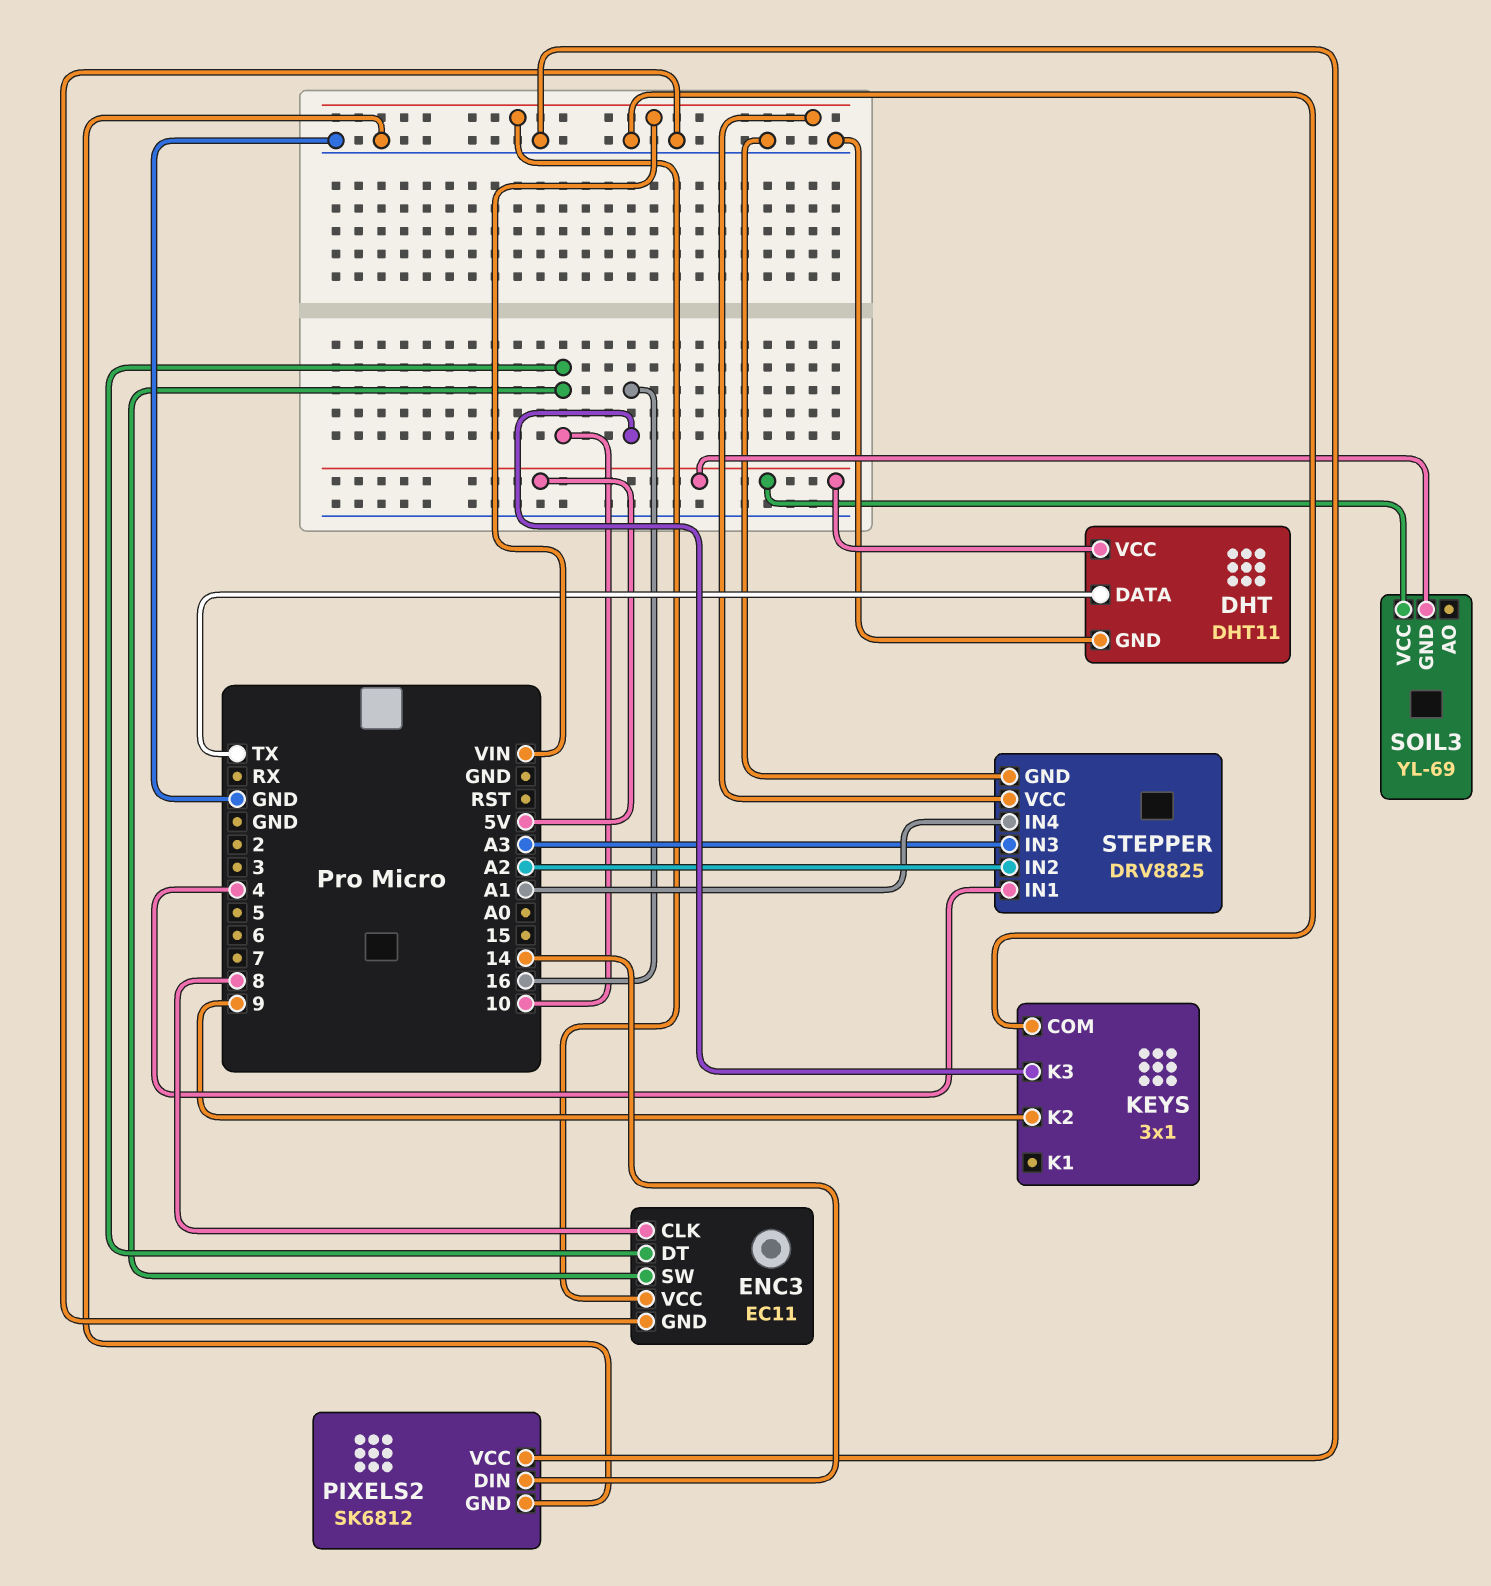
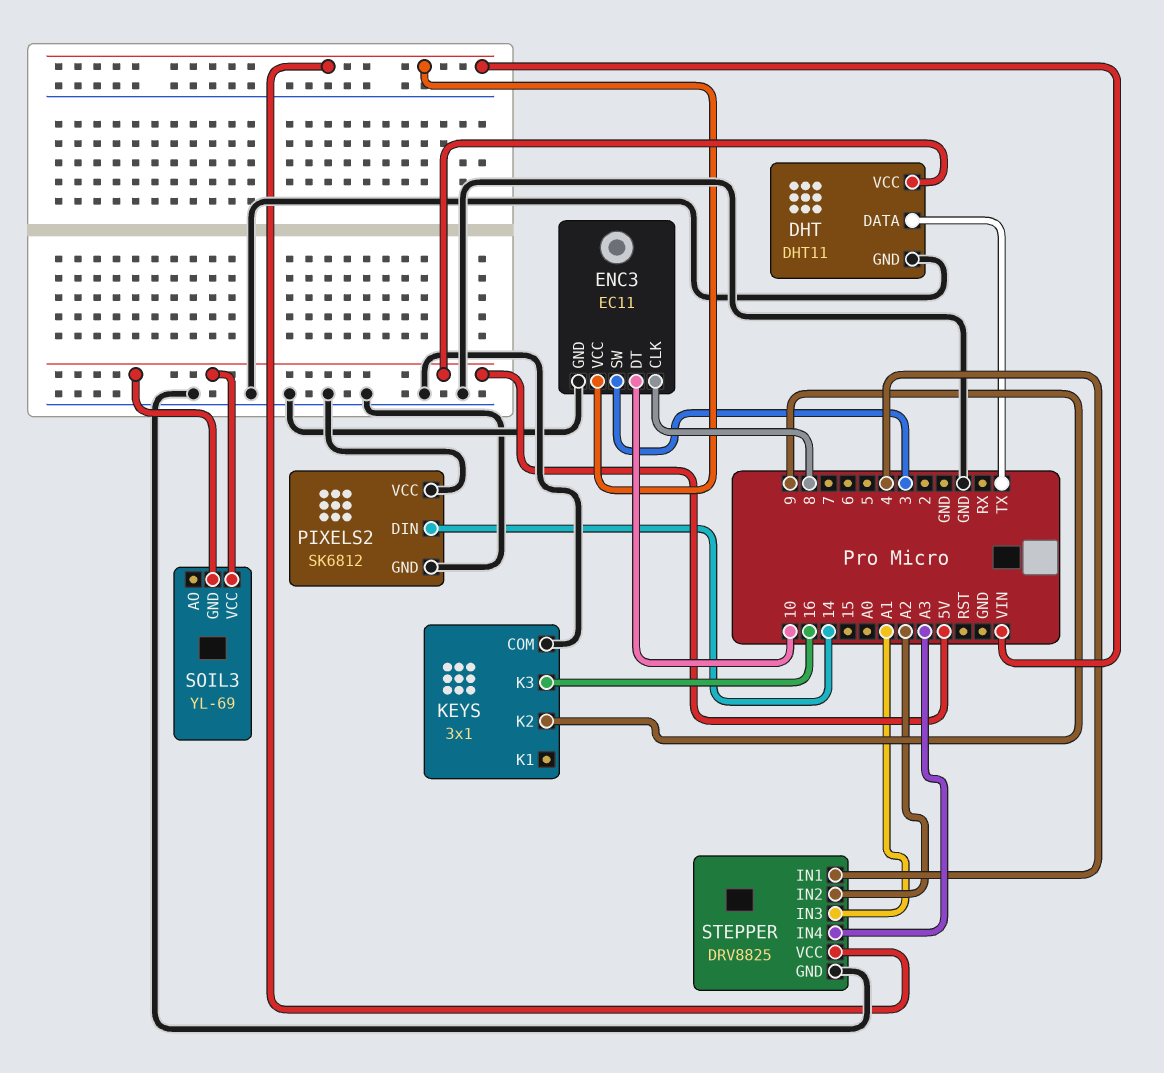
ENC3 pin SW: 10 -> 3
STEPPER pin IN3: A3 -> A1
STEPPER pin IN4: A1 -> A3

